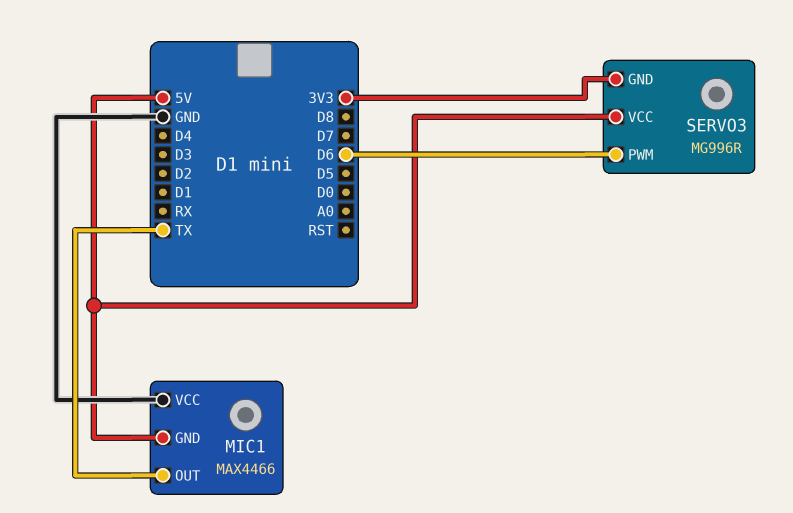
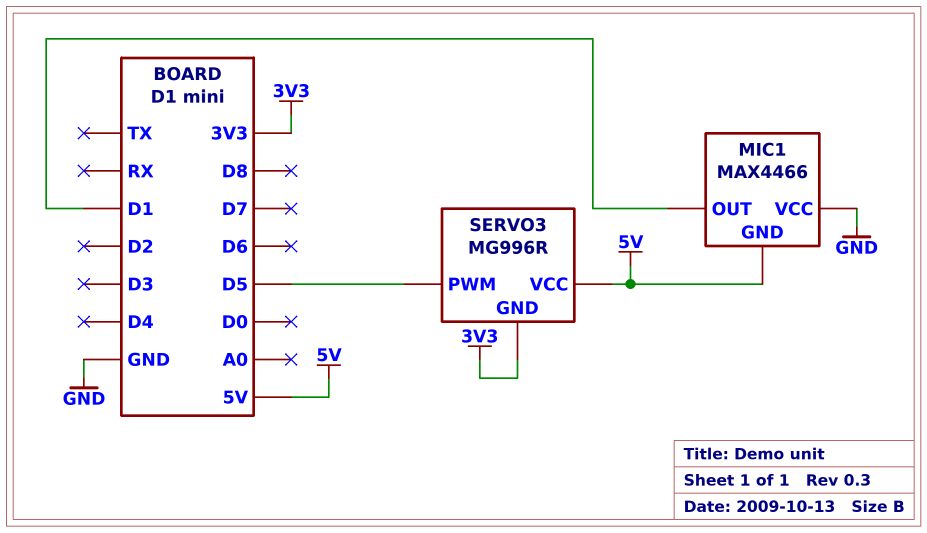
MIC1 pin OUT: TX -> D1
SERVO3 pin PWM: D6 -> D5

